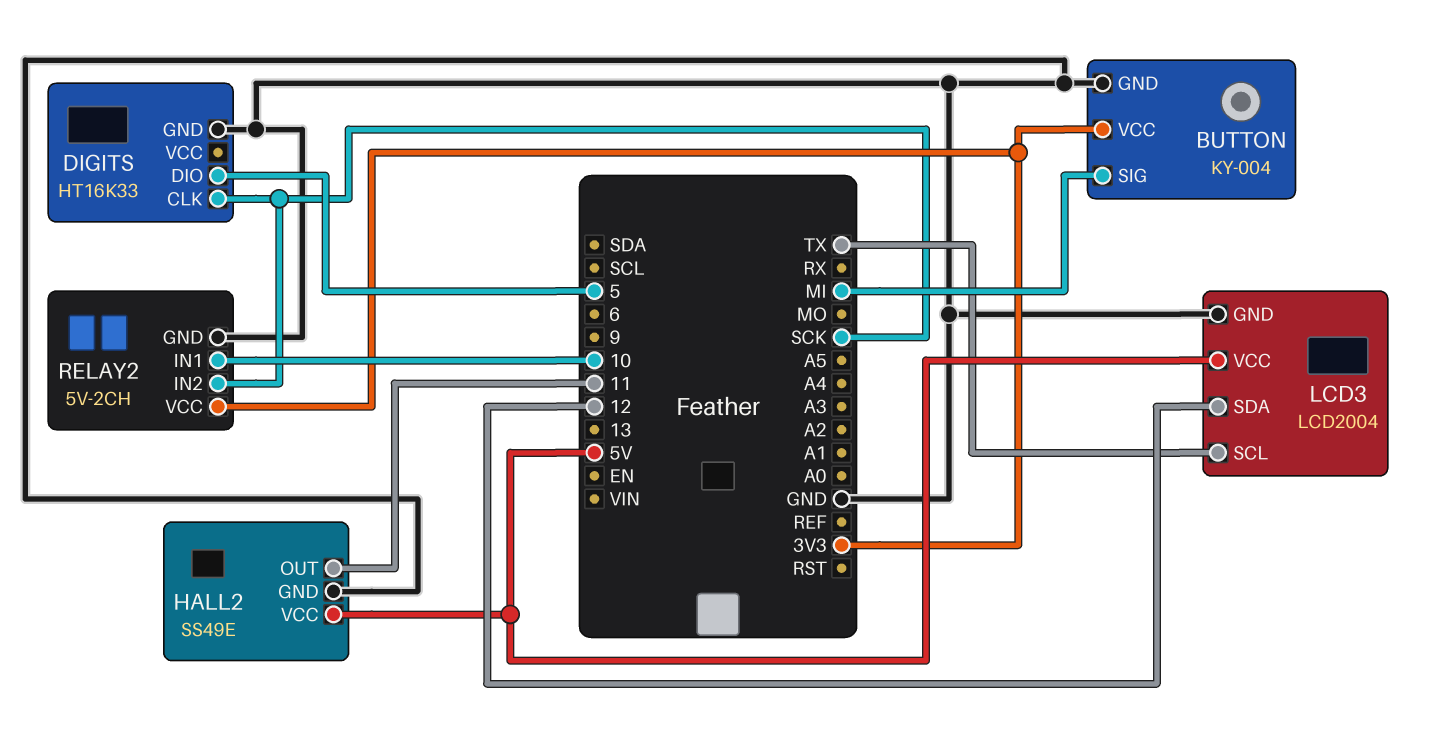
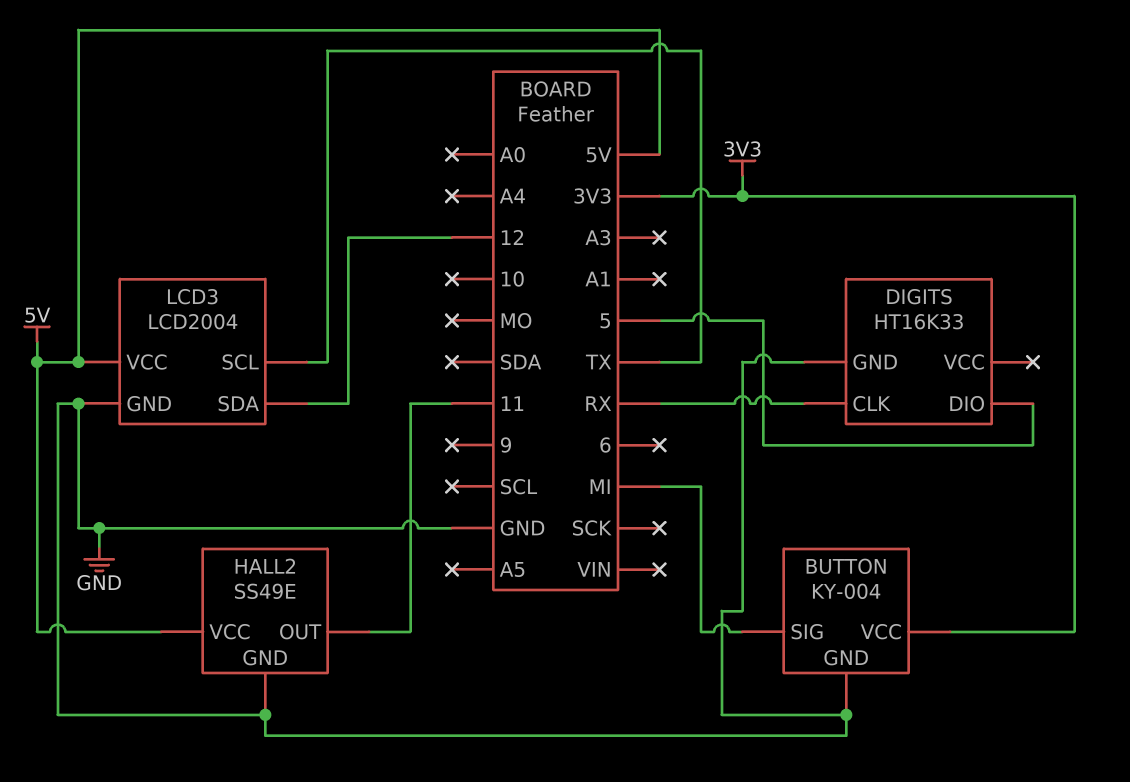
DIGITS pin CLK: SCK -> RX
RELAY2: 5V-2CH -> none
RELAY2 pin GND: GND -> none
RELAY2 pin IN1: 10 -> none
RELAY2 pin IN2: SCK -> none
RELAY2 pin VCC: 3V3 -> none

